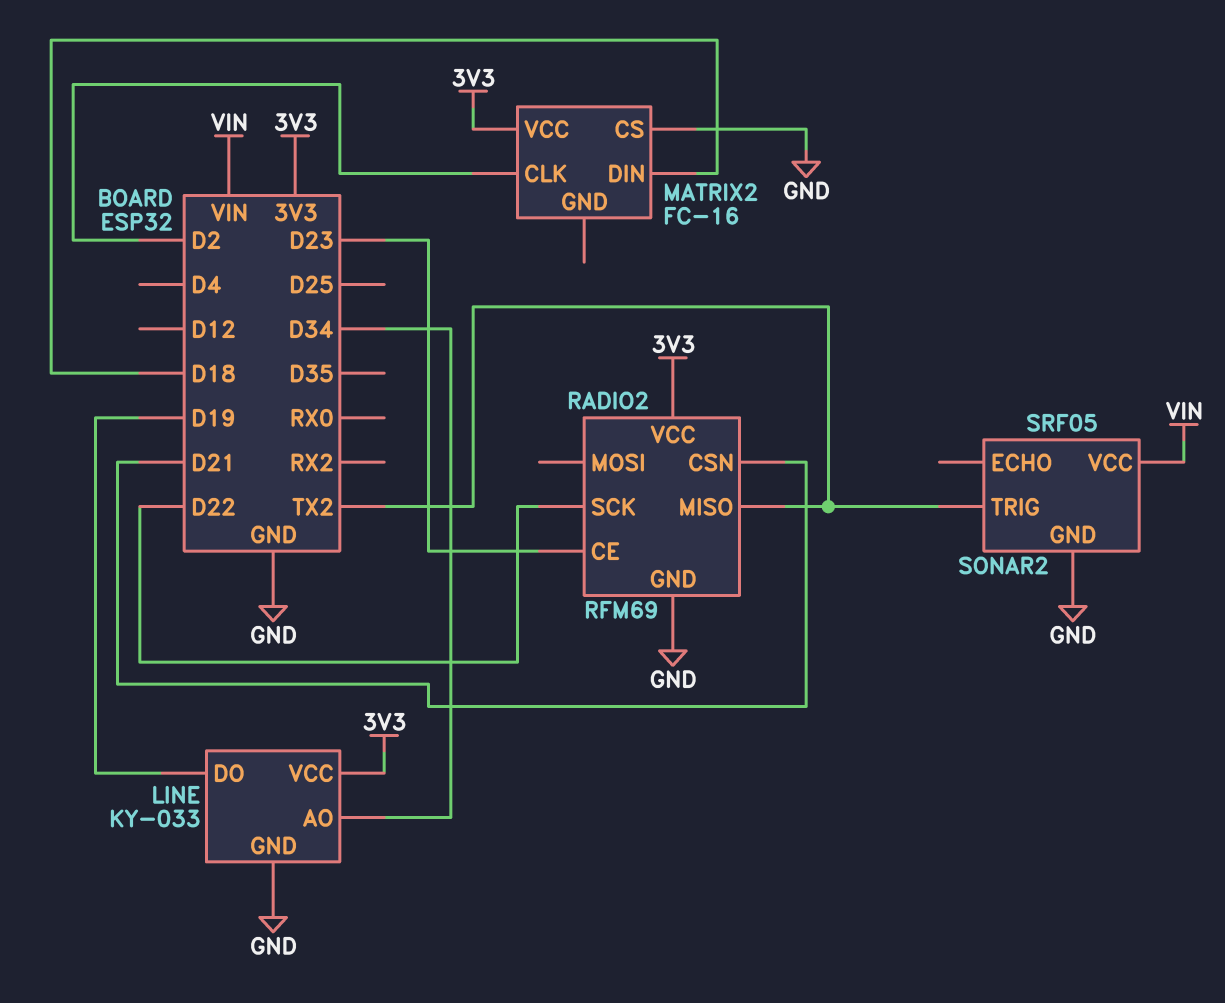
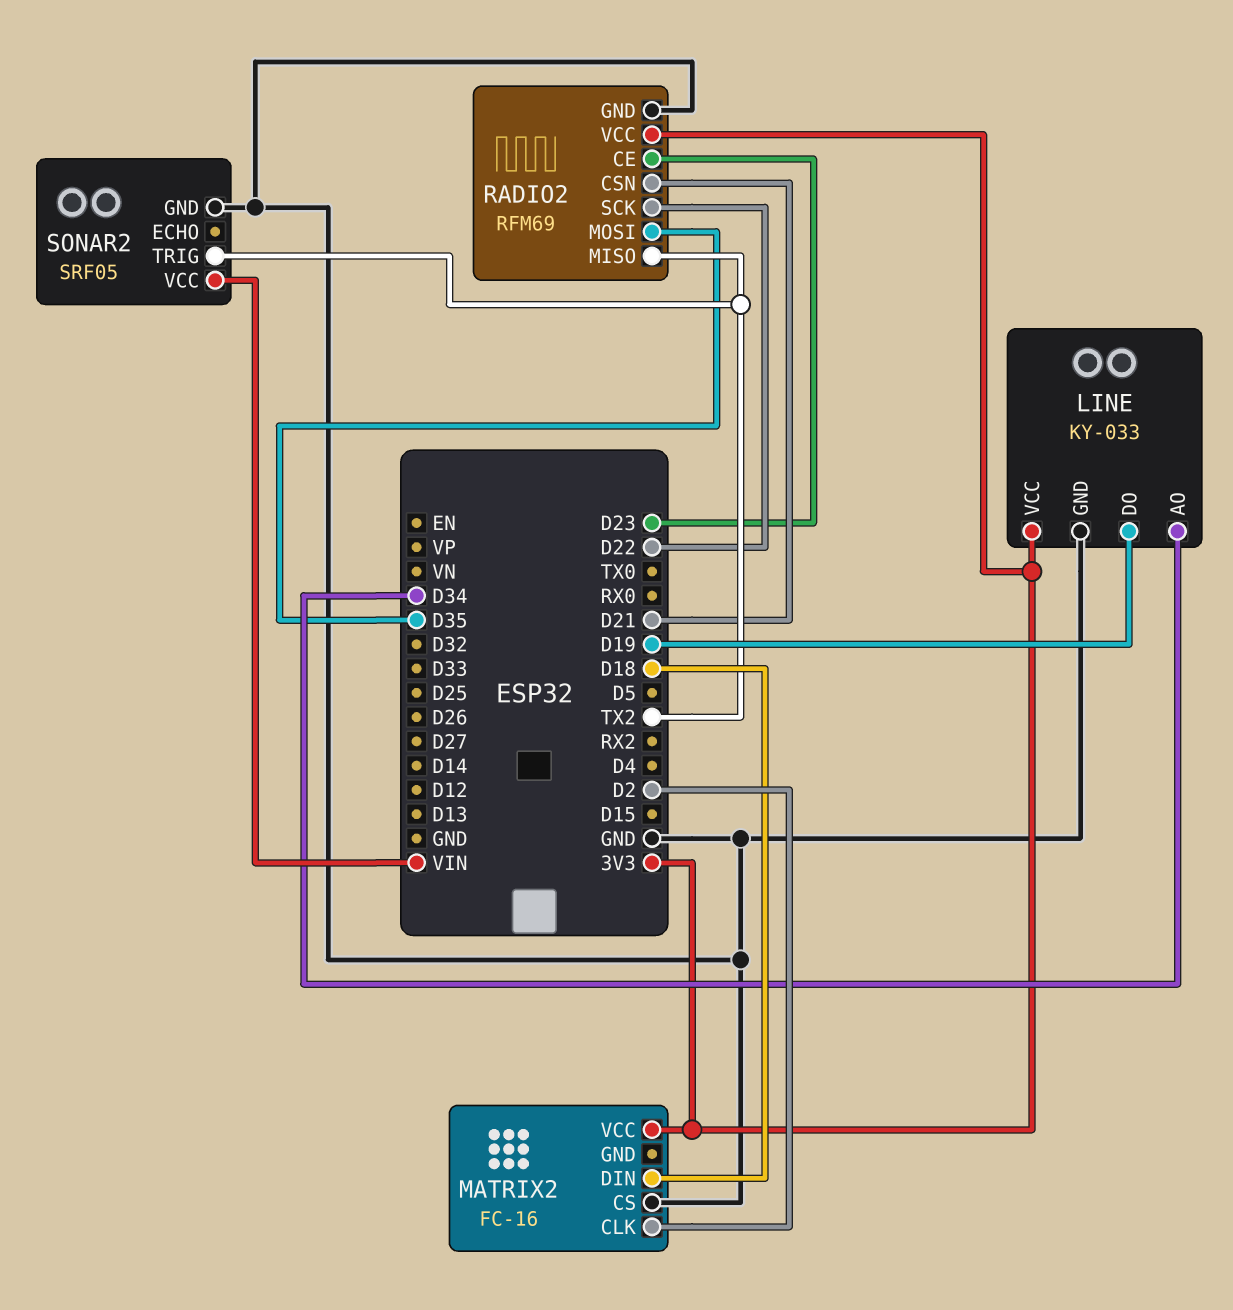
RADIO2 pin MOSI: none -> D35

